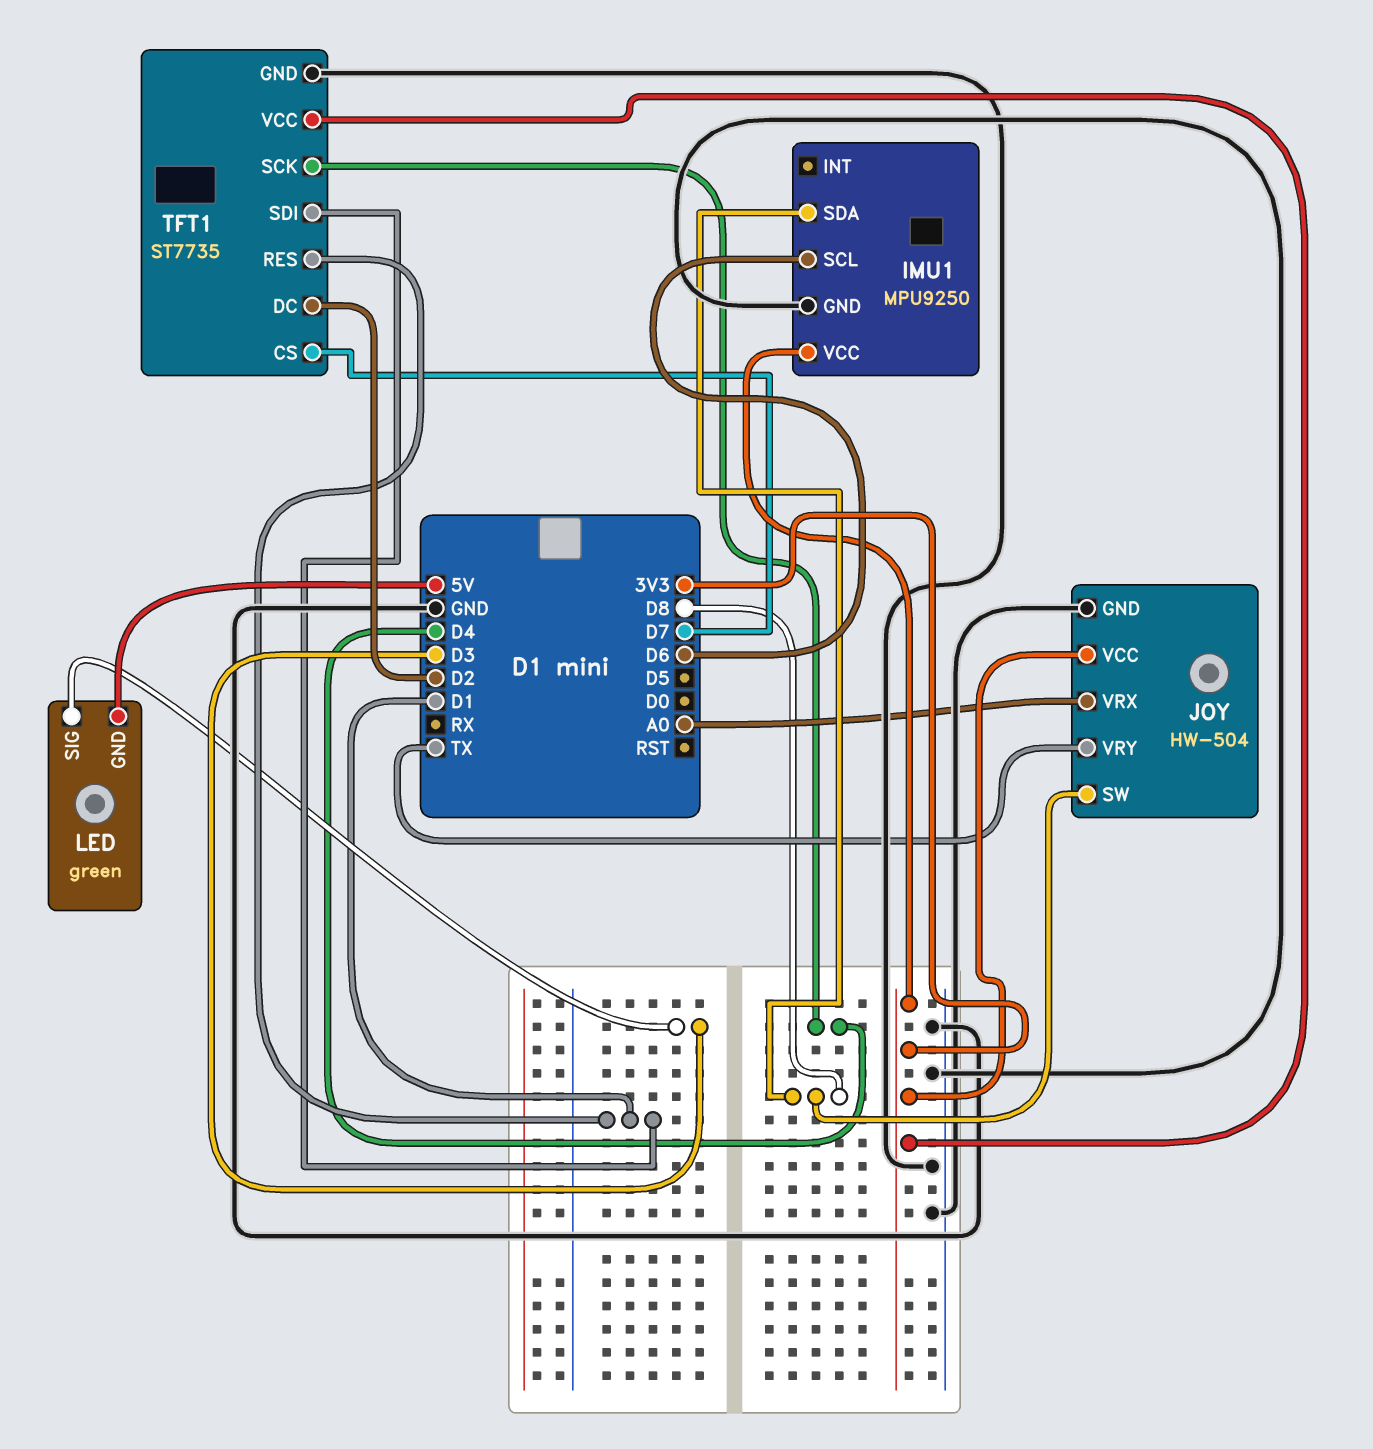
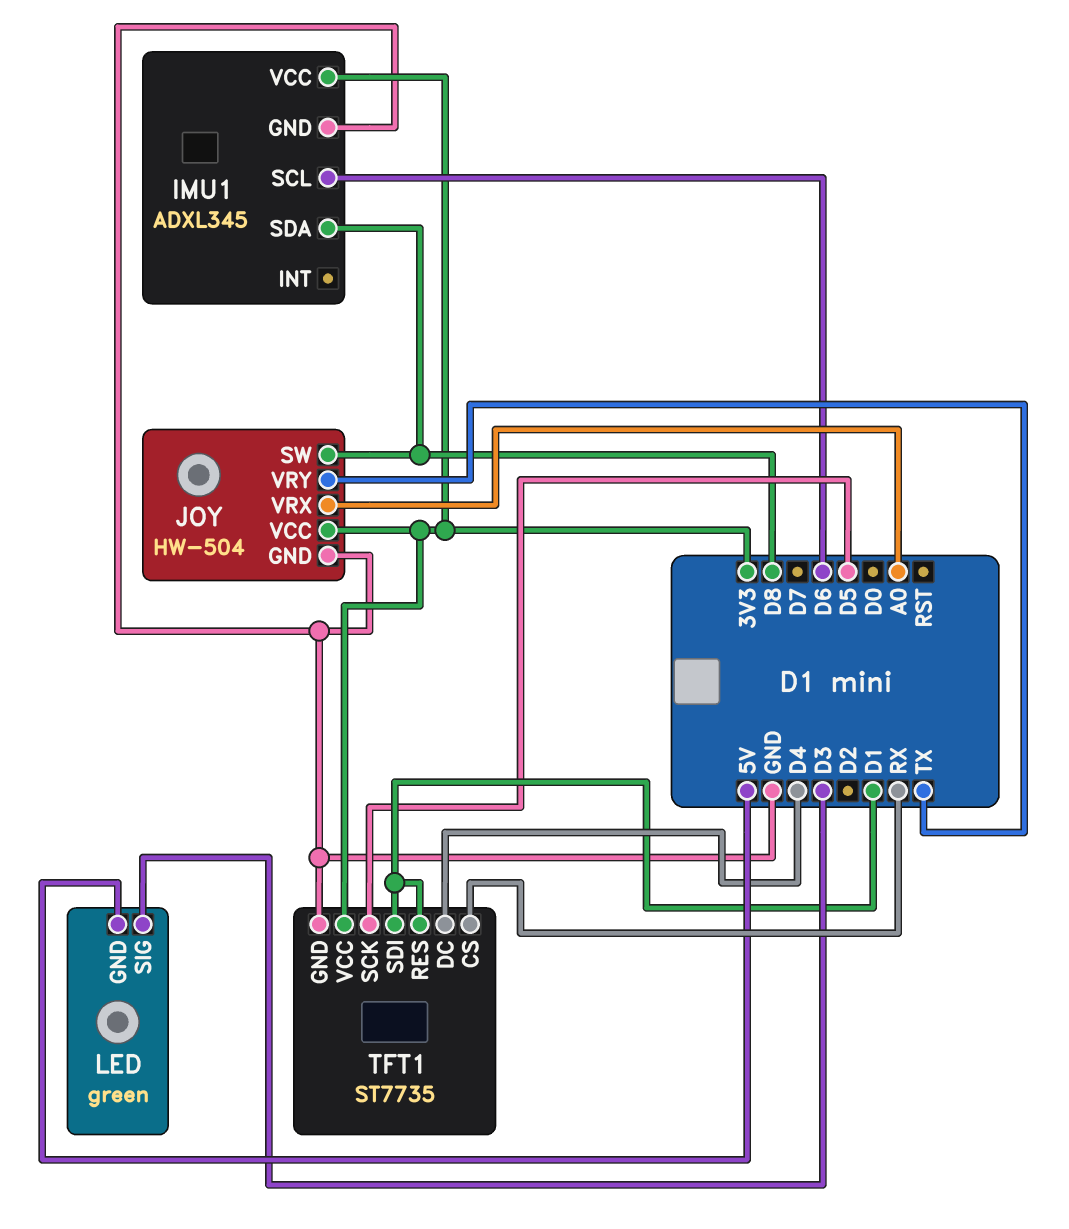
IMU1: MPU9250 -> ADXL345
TFT1 pin CS: D7 -> RX
TFT1 pin DC: D2 -> D4
TFT1 pin SCK: D4 -> D5

